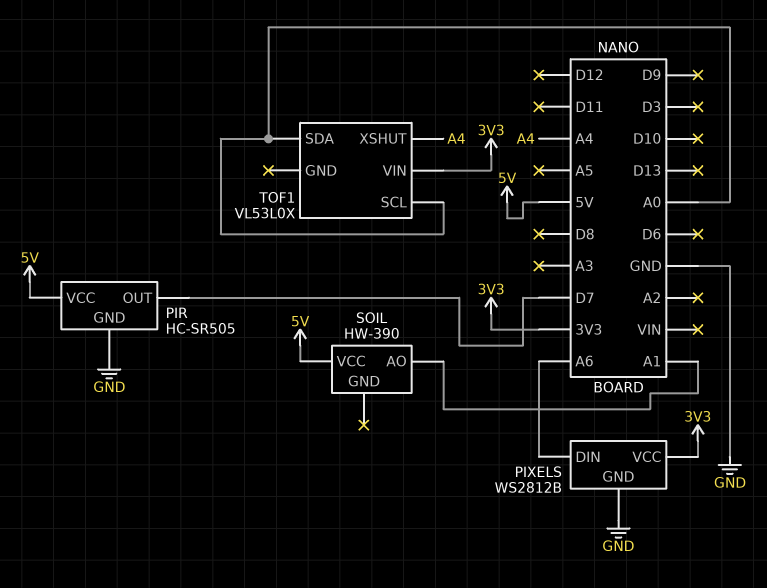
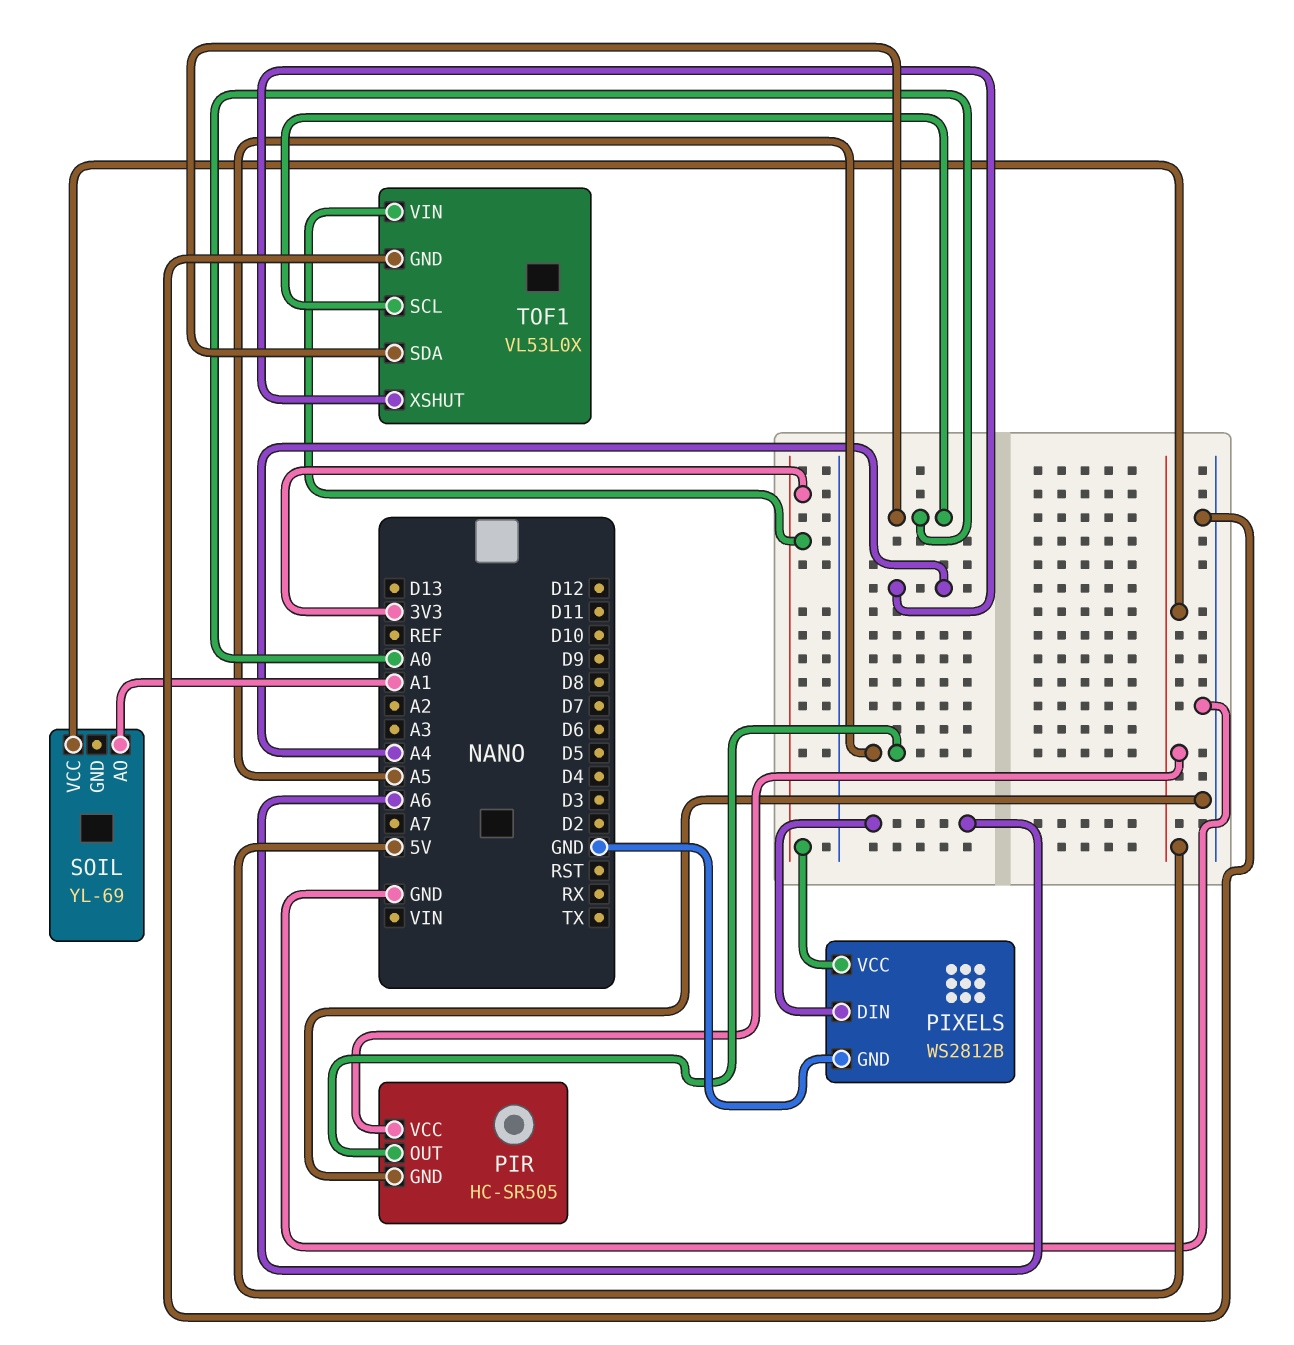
PIR pin OUT: D7 -> A5
SOIL: HW-390 -> YL-69
TOF1 pin GND: none -> GND

